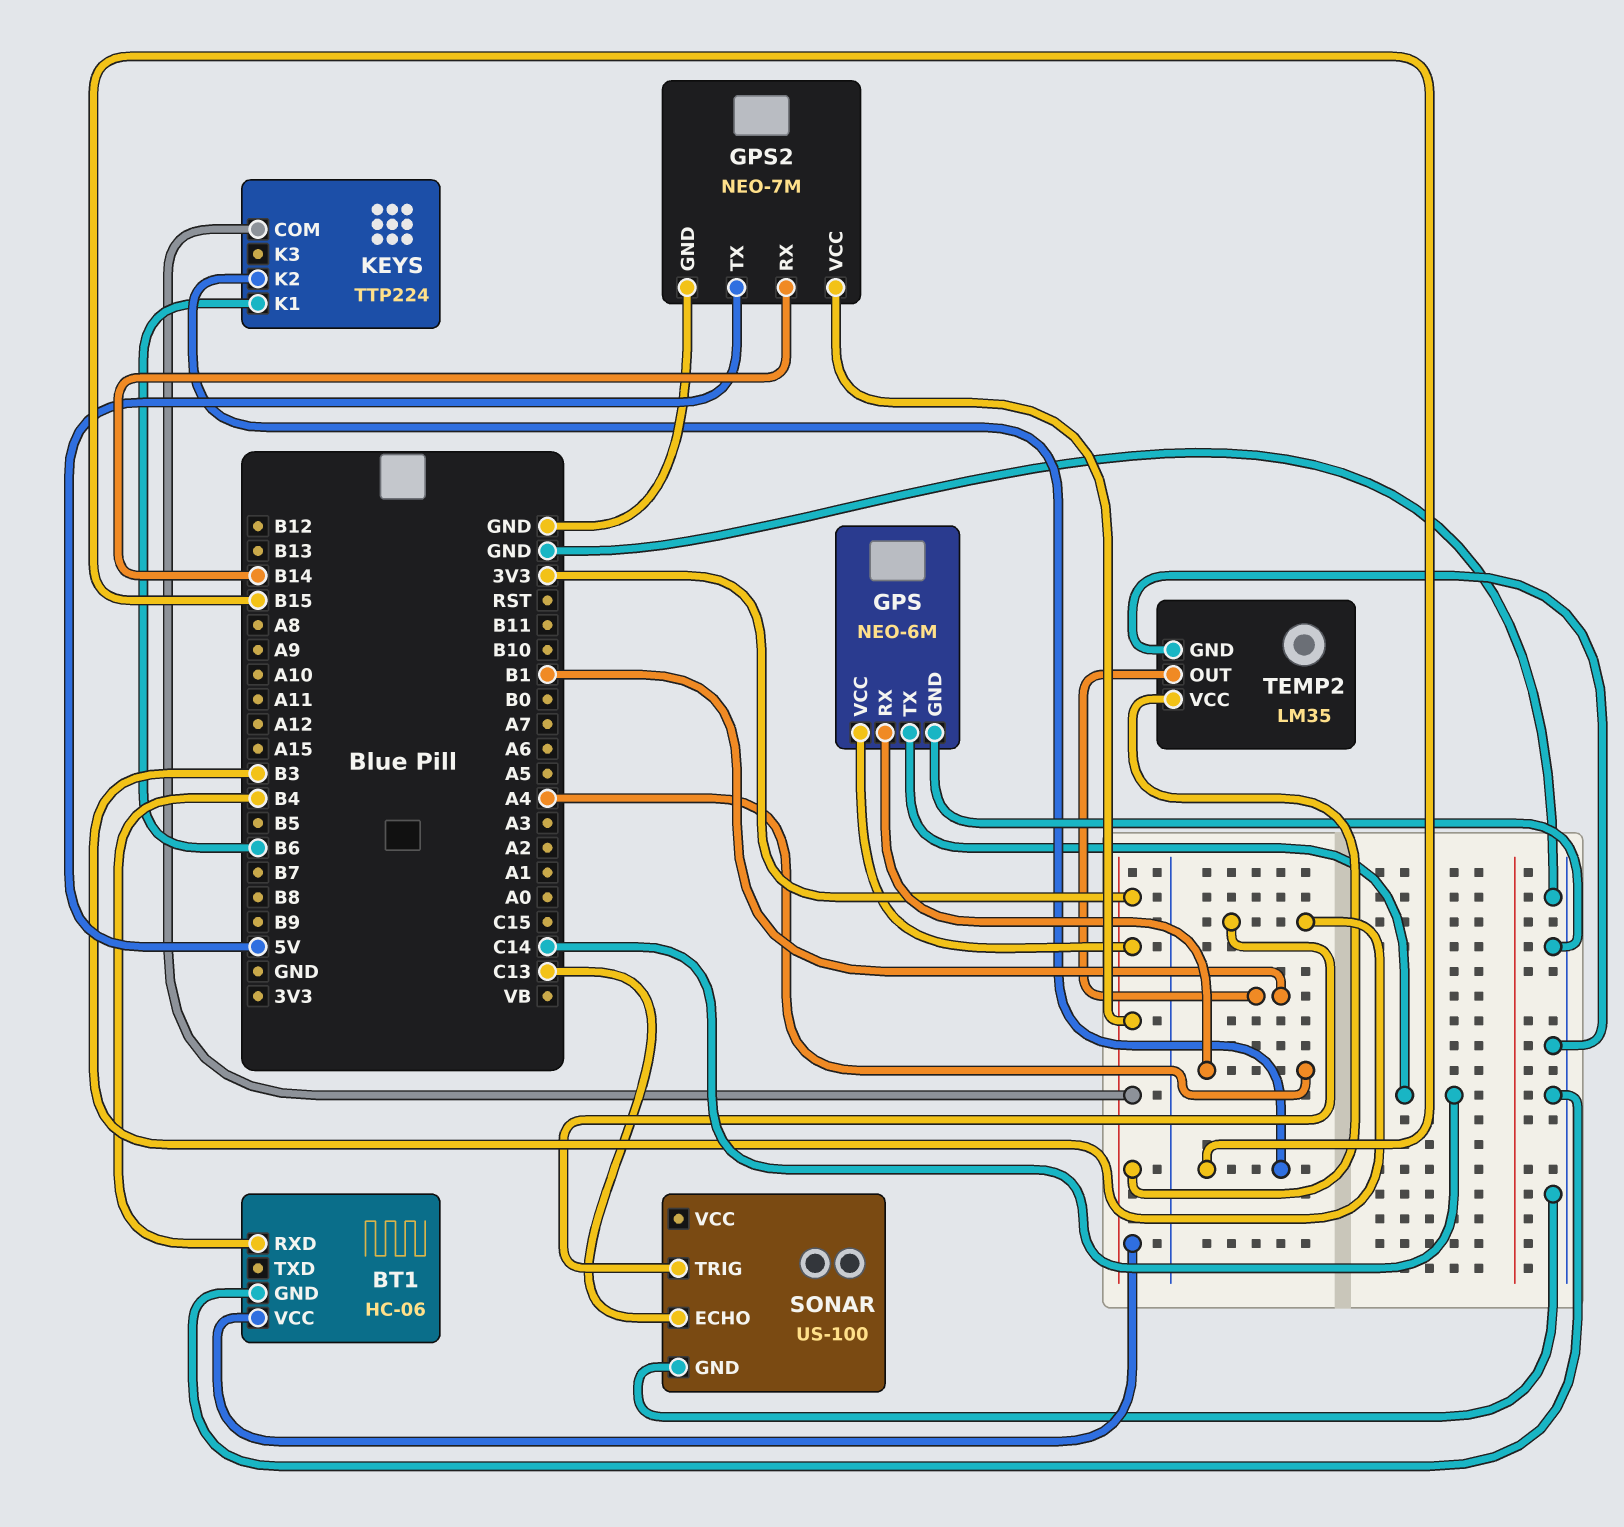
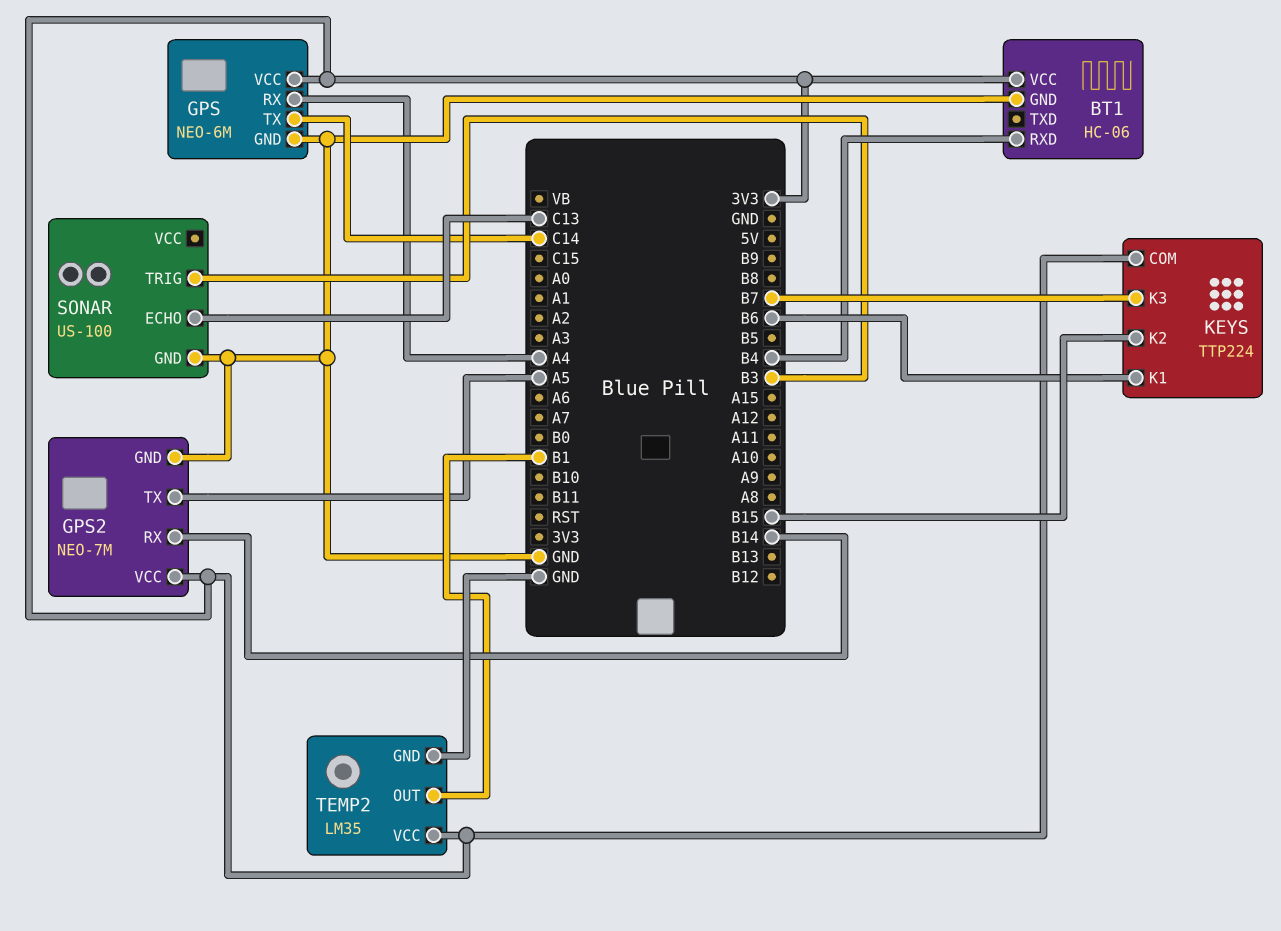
GPS2 pin TX: 5V -> A5
KEYS pin K3: none -> B7

